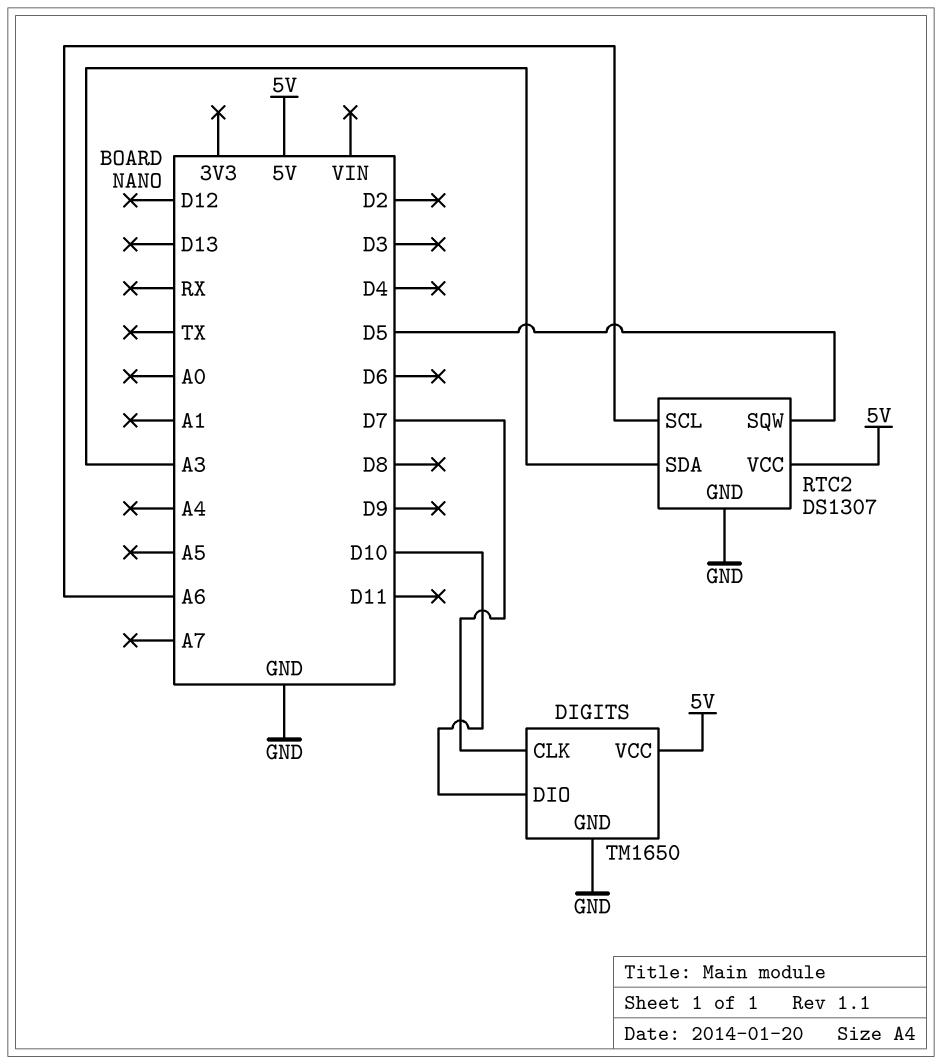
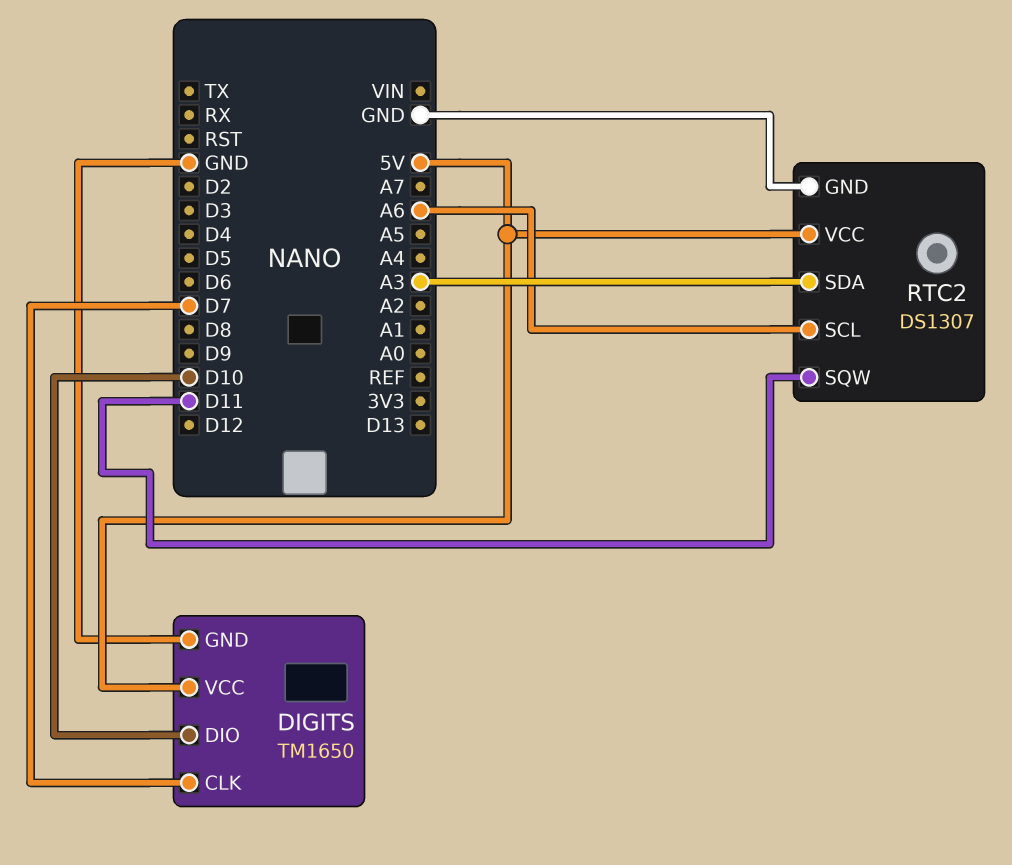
RTC2 pin SQW: D5 -> D11

